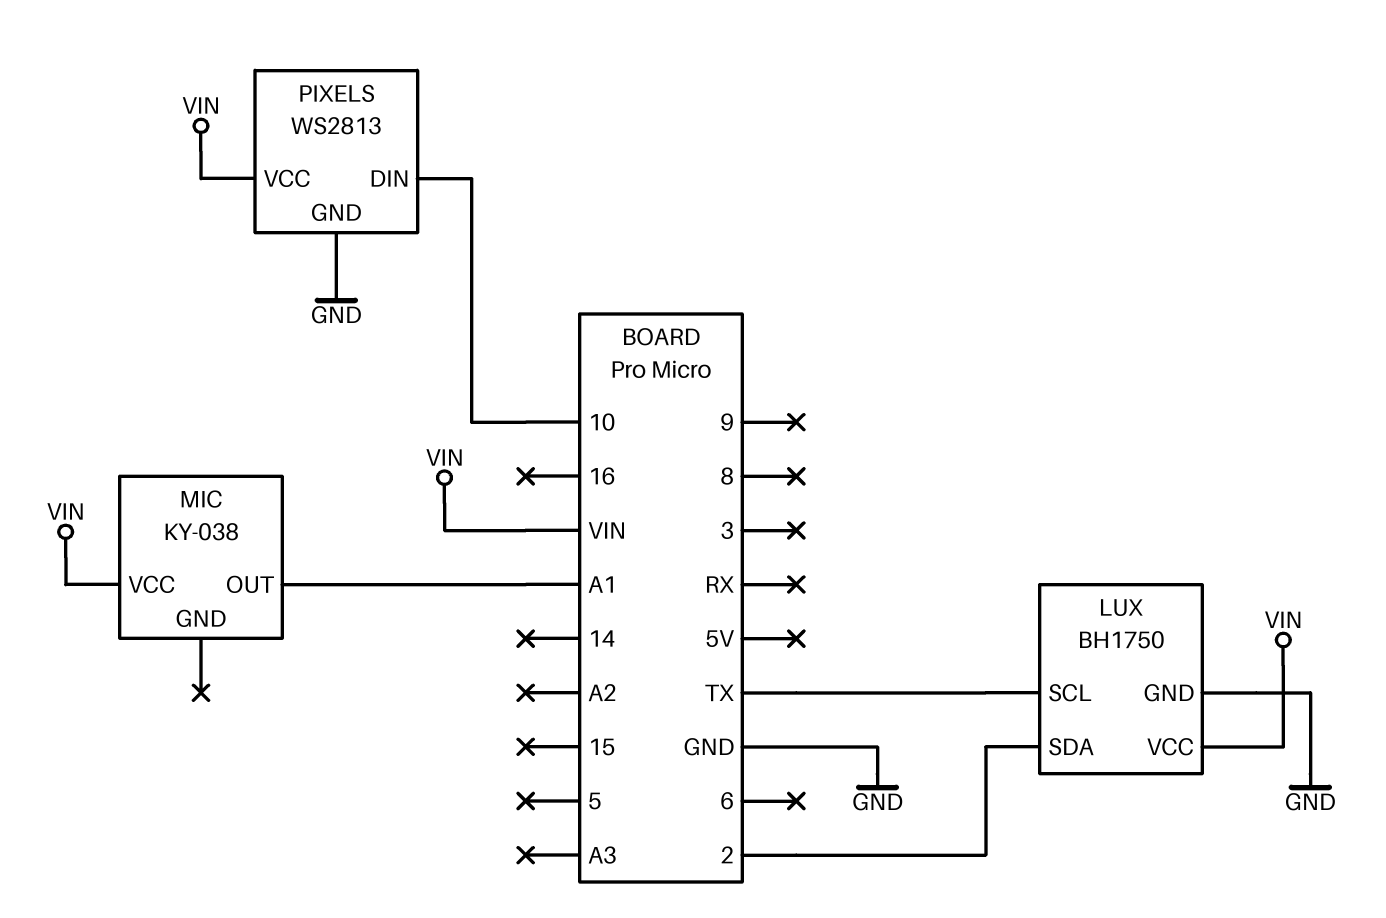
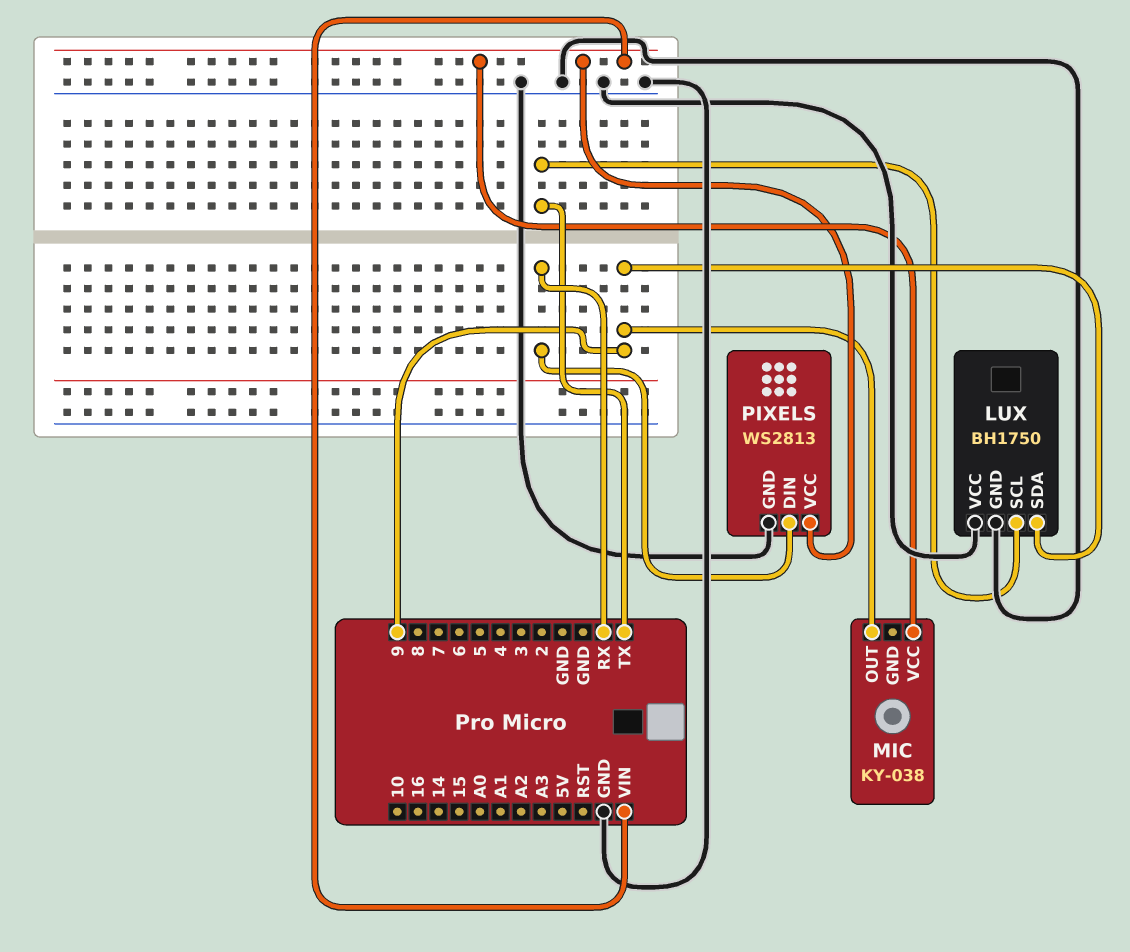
LUX pin SDA: 2 -> 9
LUX pin VCC: VIN -> GND
MIC pin OUT: A1 -> 9
PIXELS pin DIN: 10 -> RX

